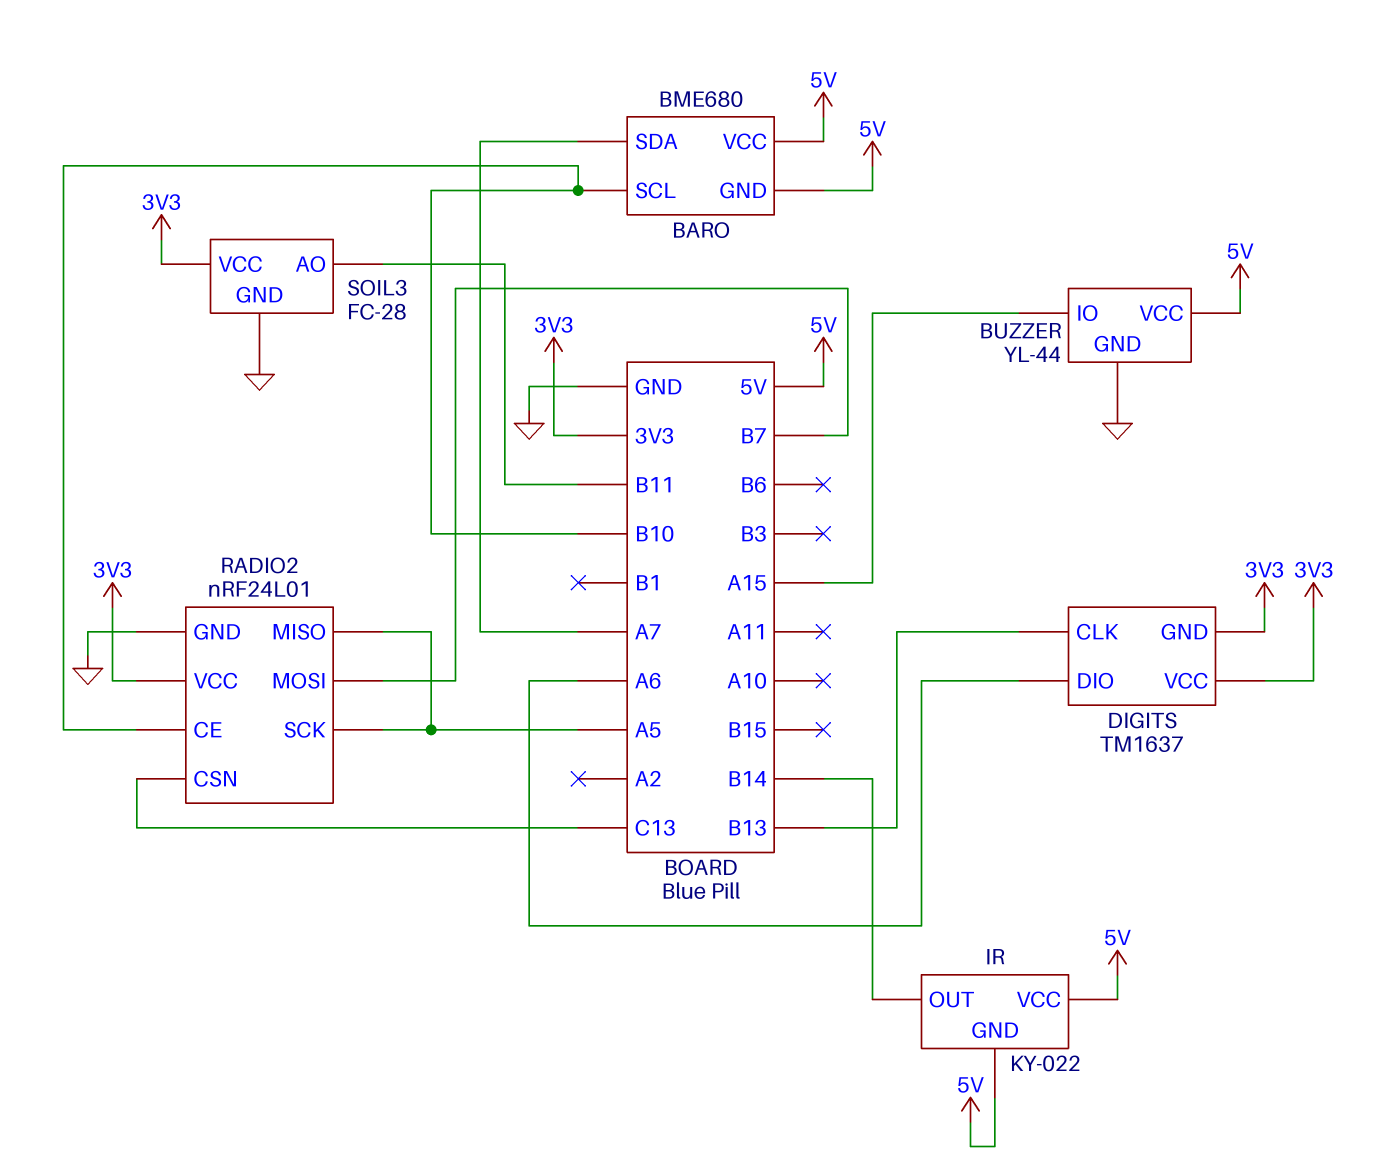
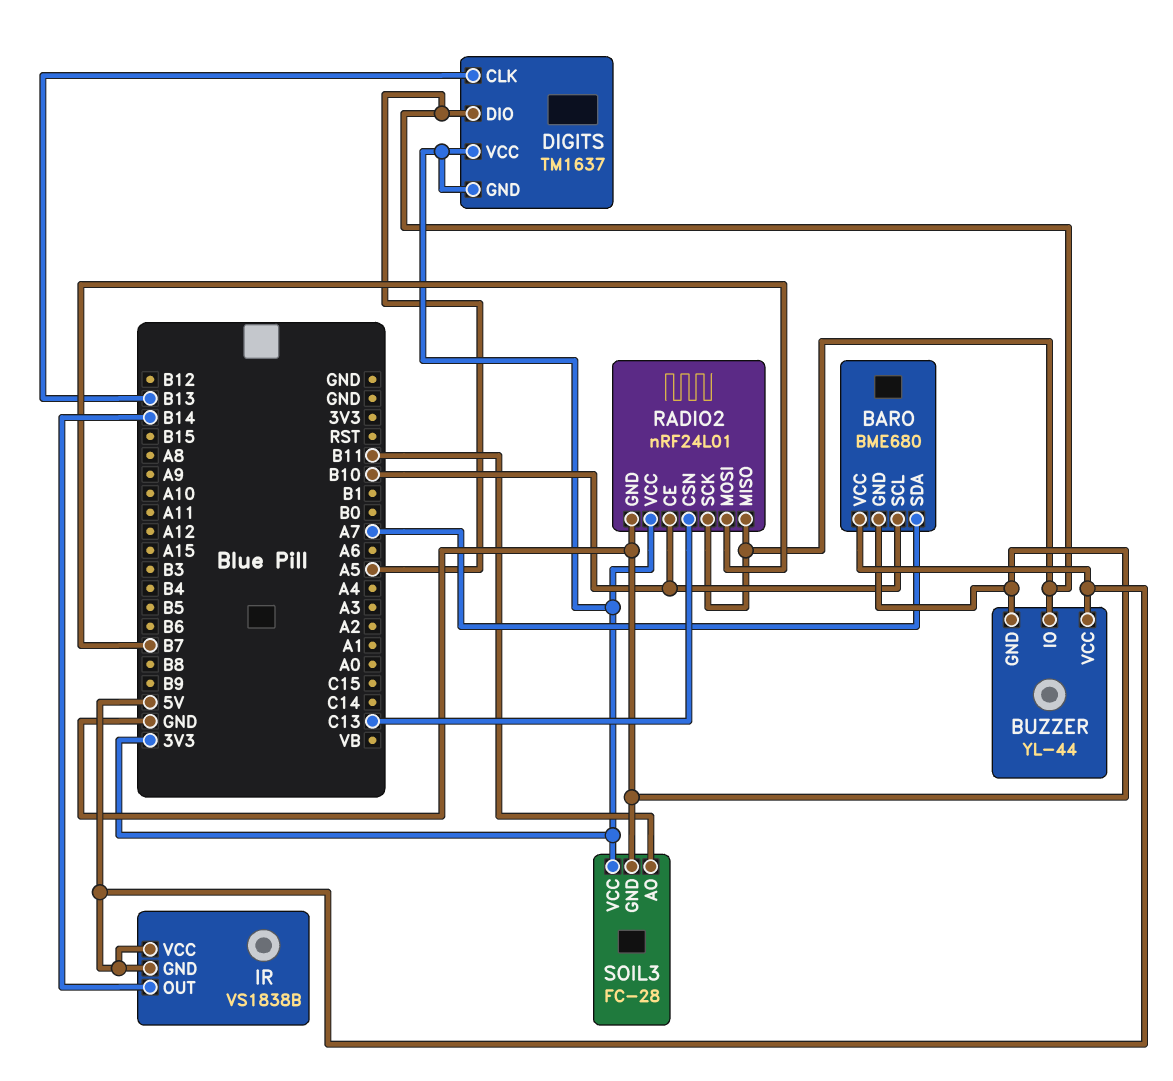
BARO pin GND: 5V -> GND
BUZZER pin IO: A15 -> A5
DIGITS pin DIO: A6 -> A5
IR: KY-022 -> VS1838B

